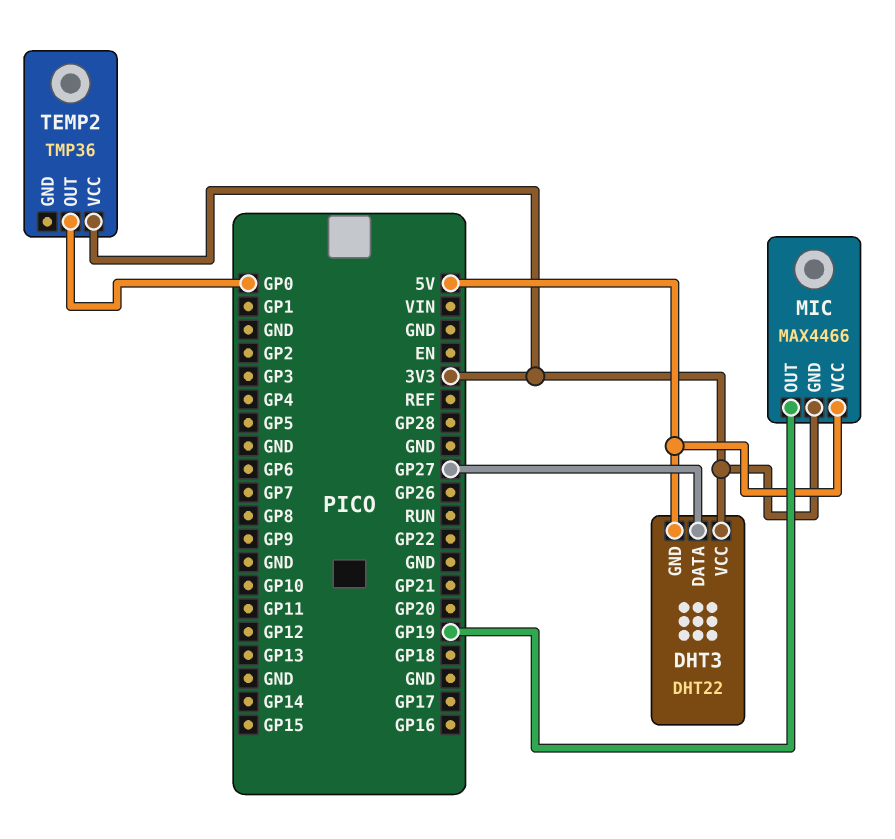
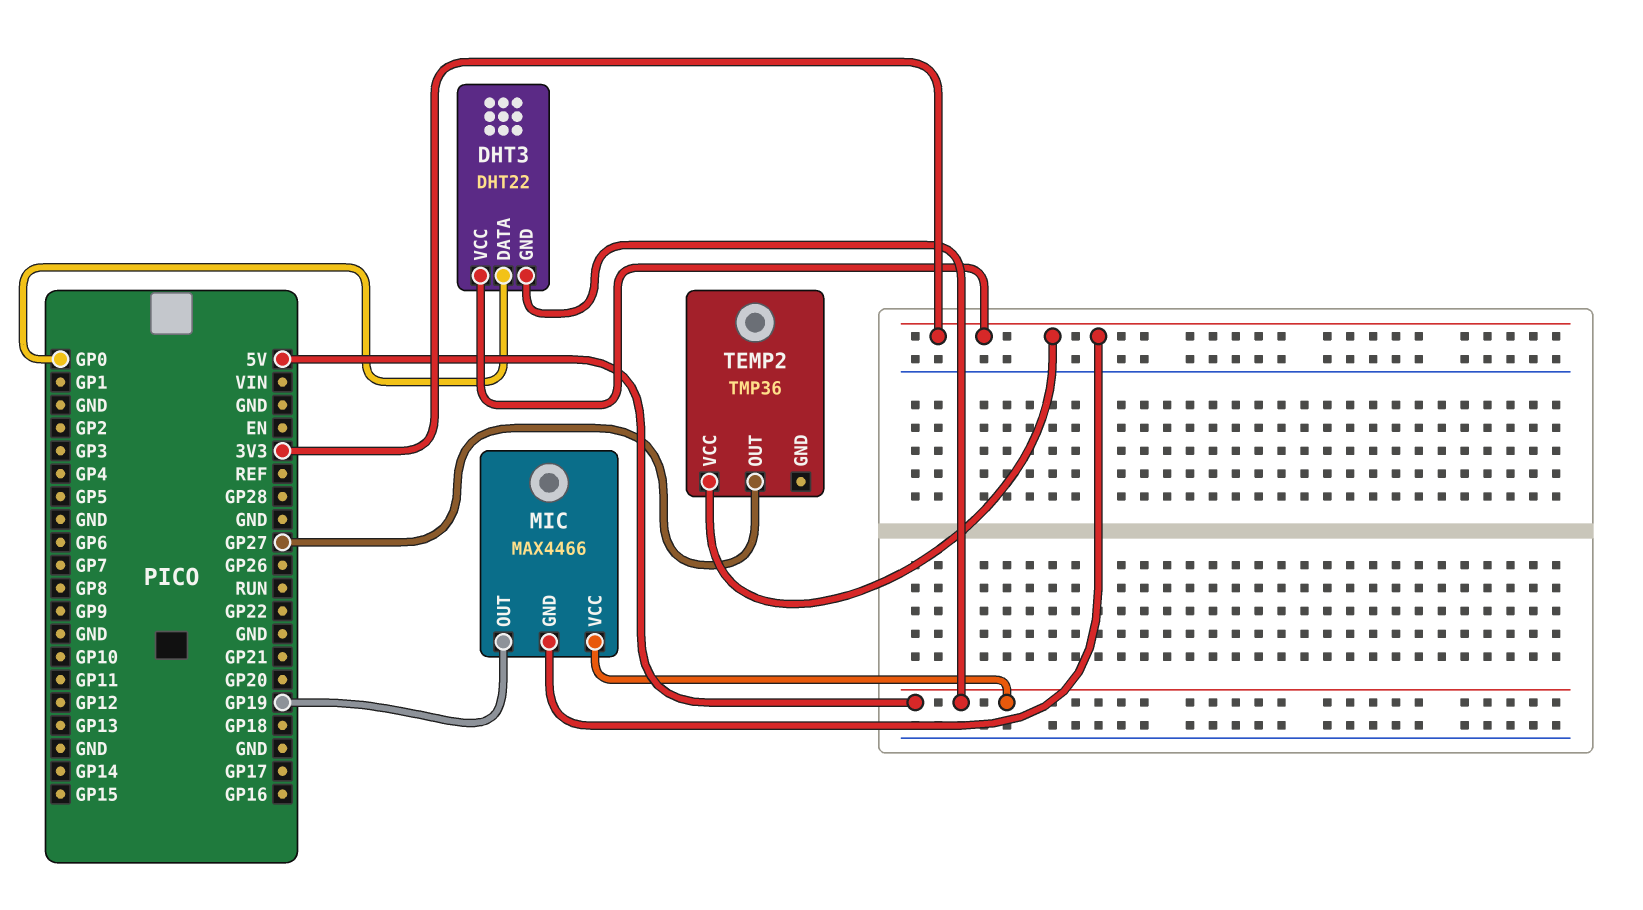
DHT3 pin DATA: GP27 -> GP0
TEMP2 pin OUT: GP0 -> GP27

